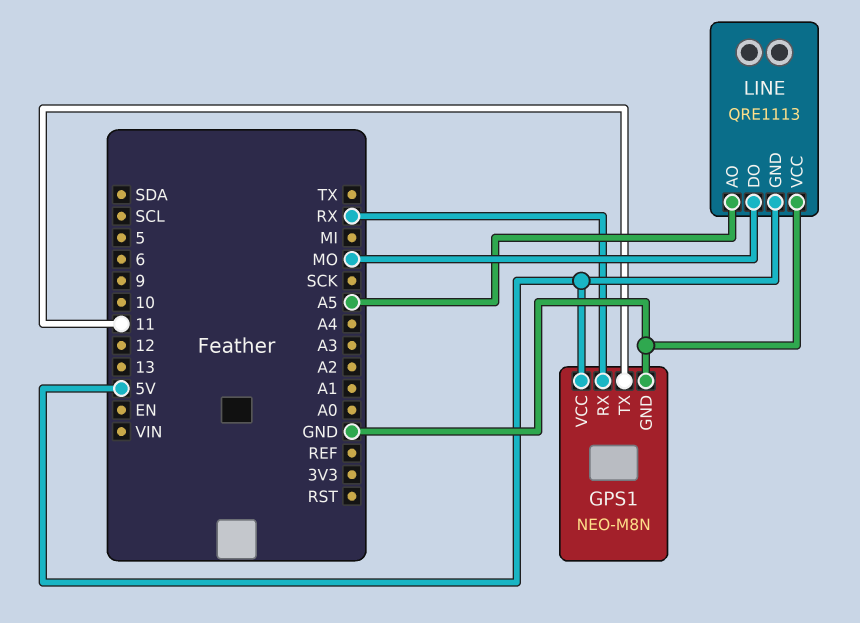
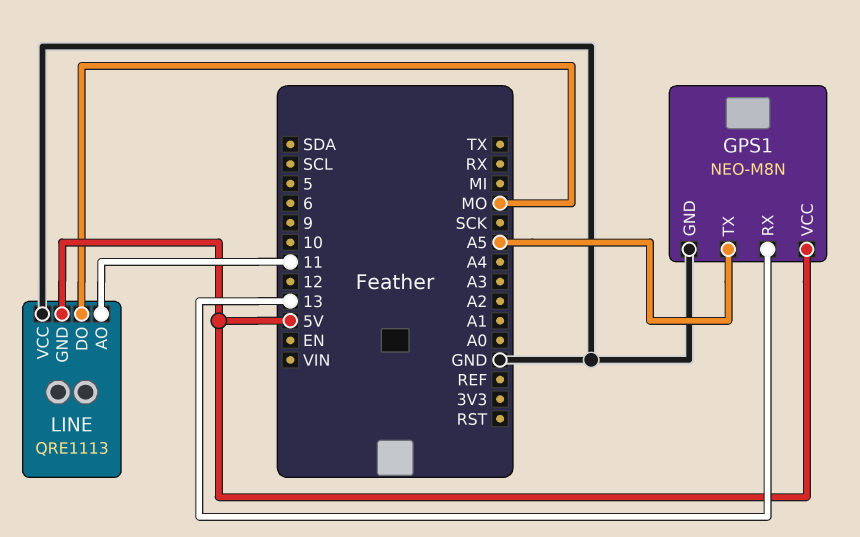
GPS1 pin RX: RX -> 13
GPS1 pin TX: 11 -> A5
LINE pin AO: A5 -> 11

